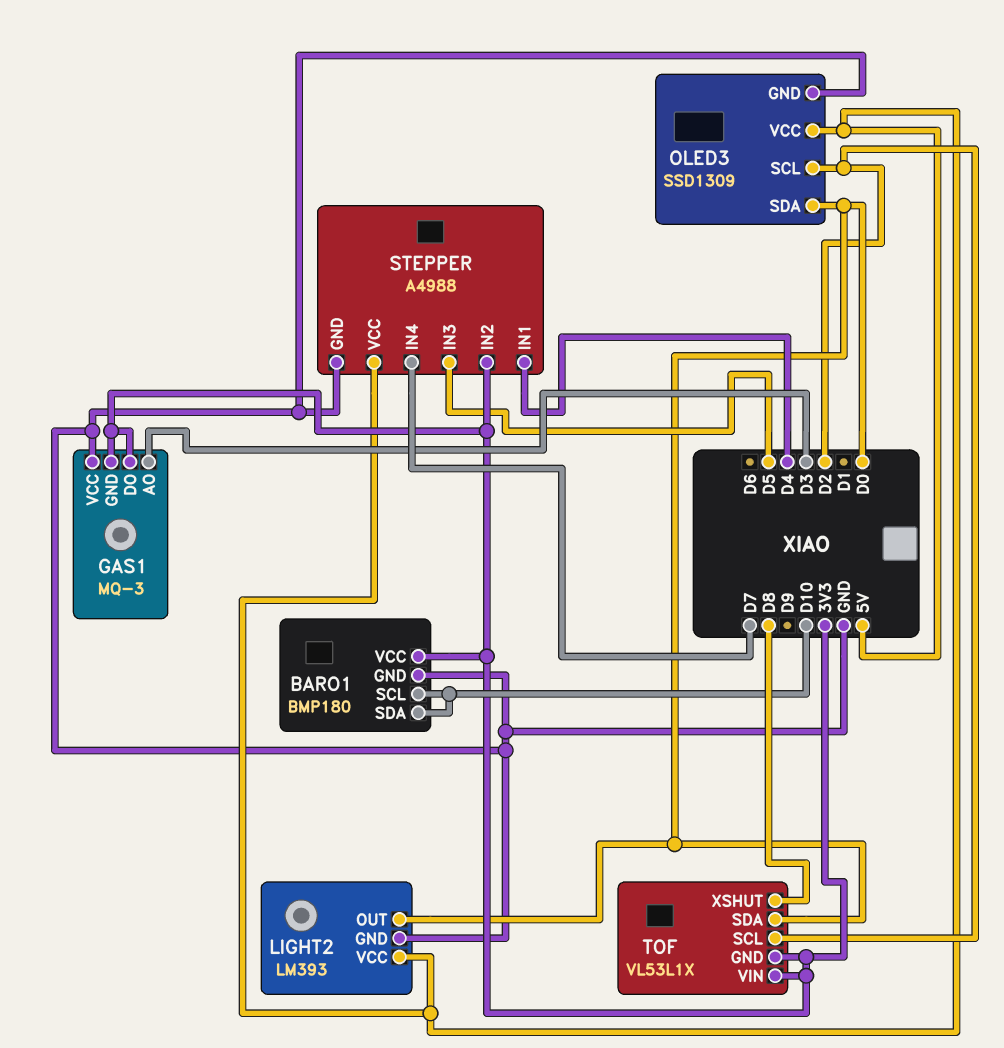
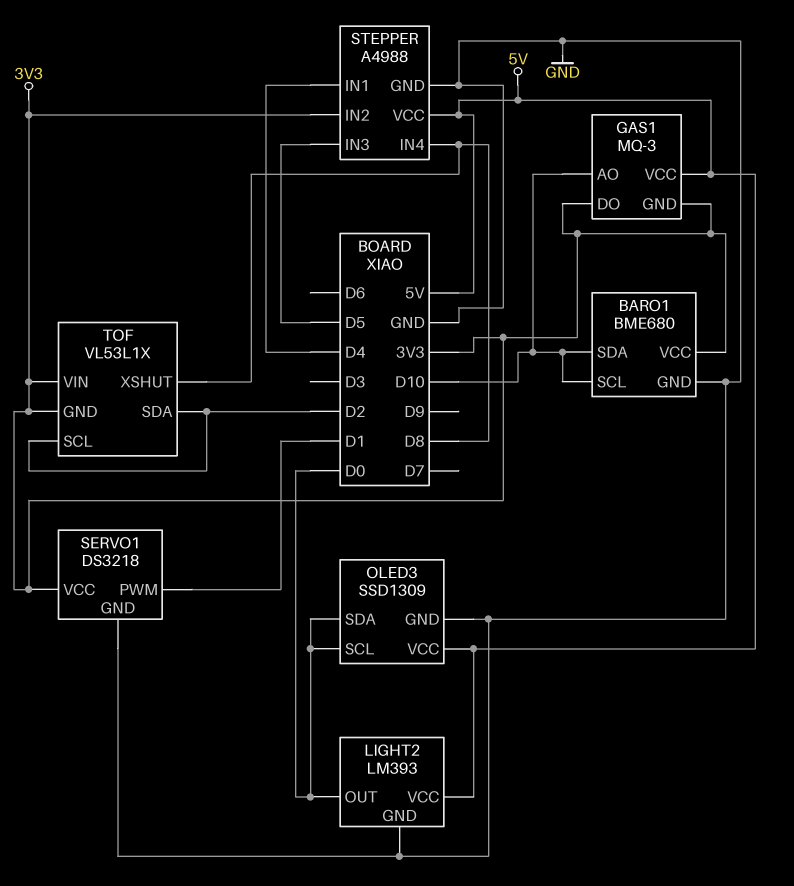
BARO1: BMP180 -> BME680
GAS1 pin AO: D3 -> D10
GAS1 pin VCC: GND -> 5V
OLED3 pin SCL: D2 -> D0
SERVO1: none -> DS3218
SERVO1 pin GND: none -> GND
SERVO1 pin PWM: none -> D1
SERVO1 pin VCC: none -> 3V3
STEPPER pin IN4: D7 -> D8
TOF pin SDA: D0 -> D2

